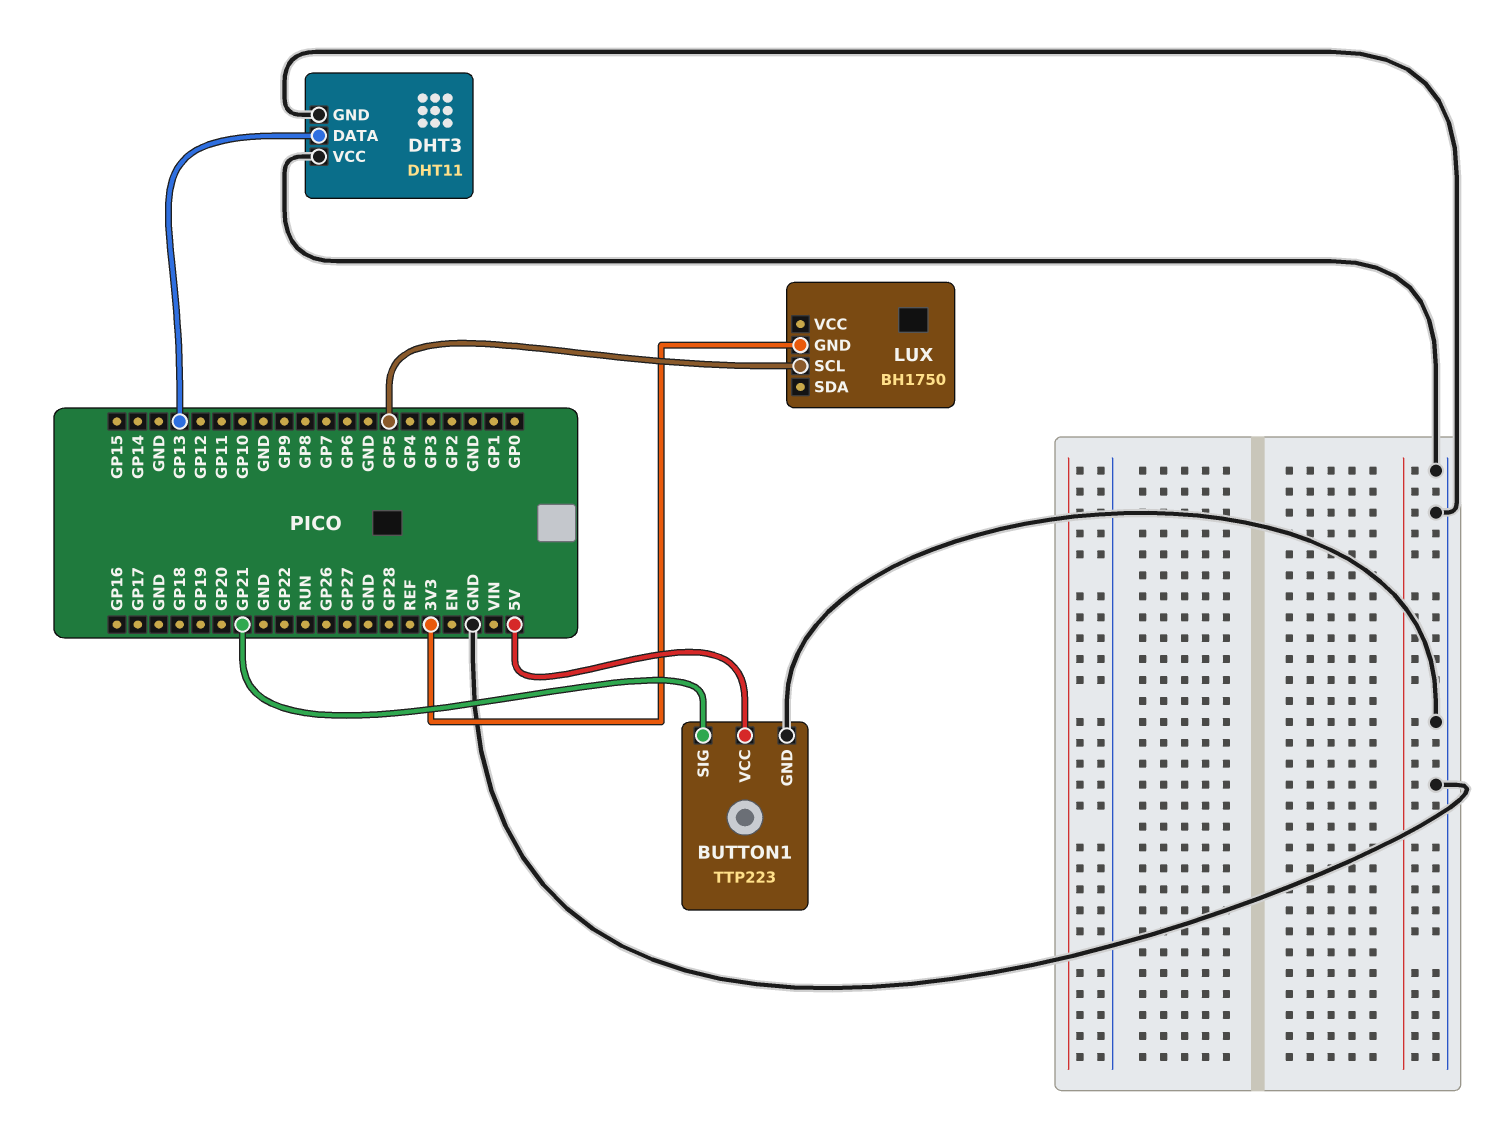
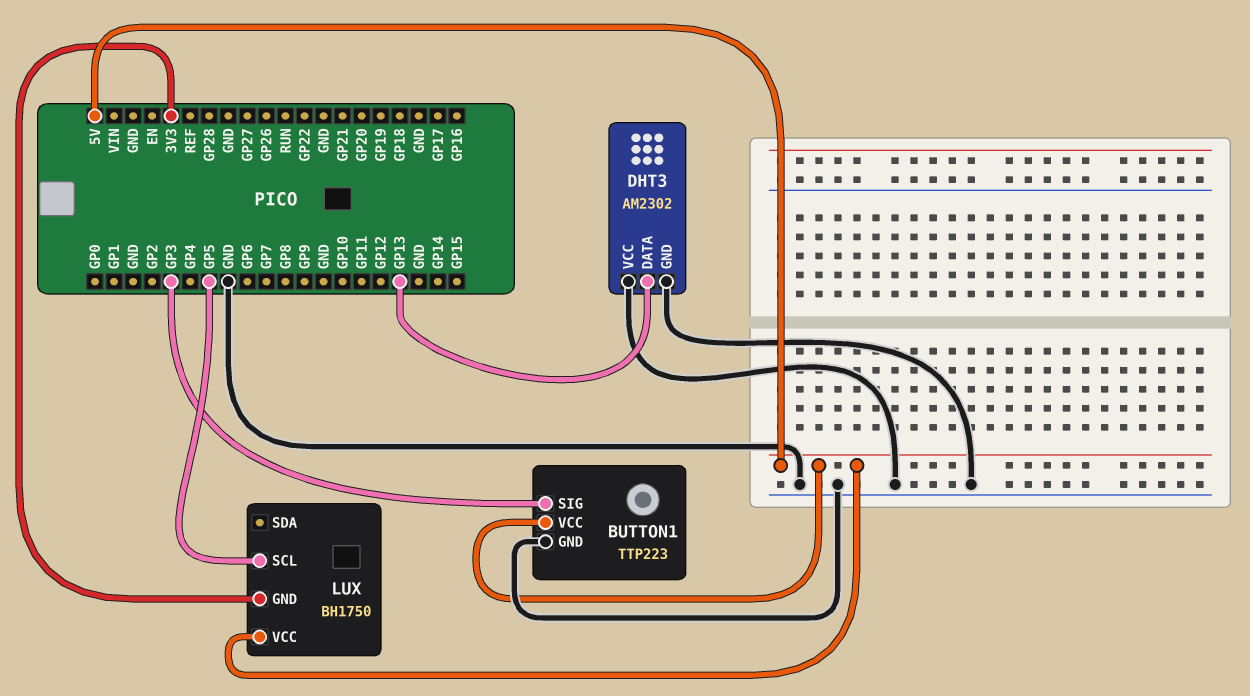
BUTTON1 pin SIG: GP21 -> GP3
DHT3: DHT11 -> AM2302
LUX pin VCC: none -> 5V

